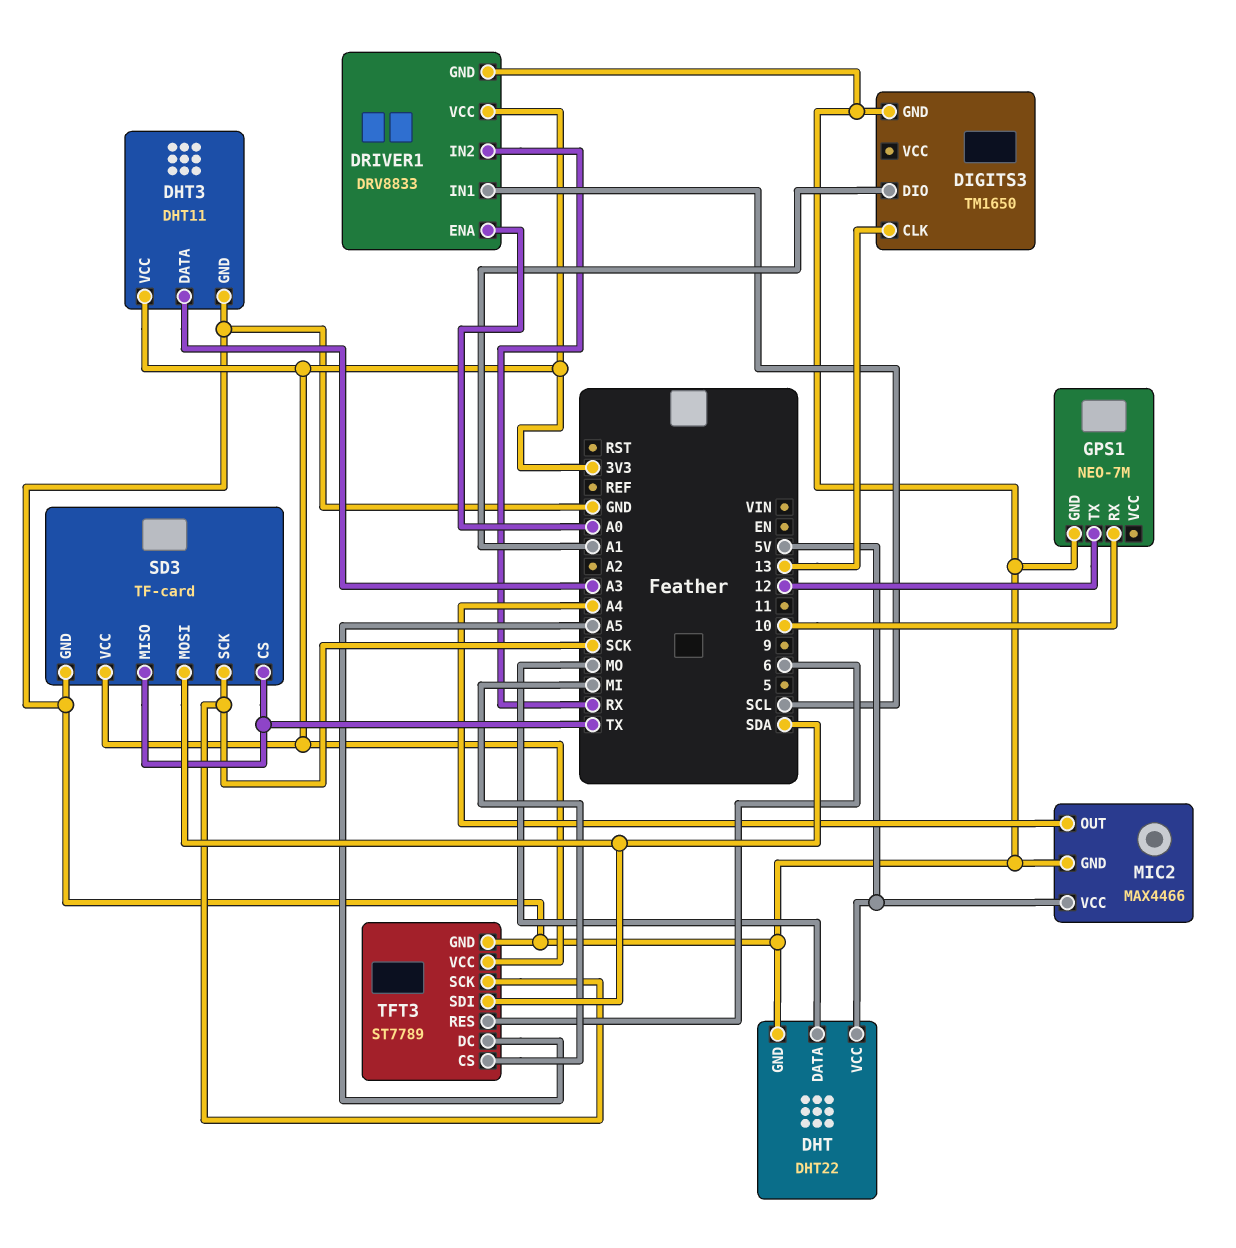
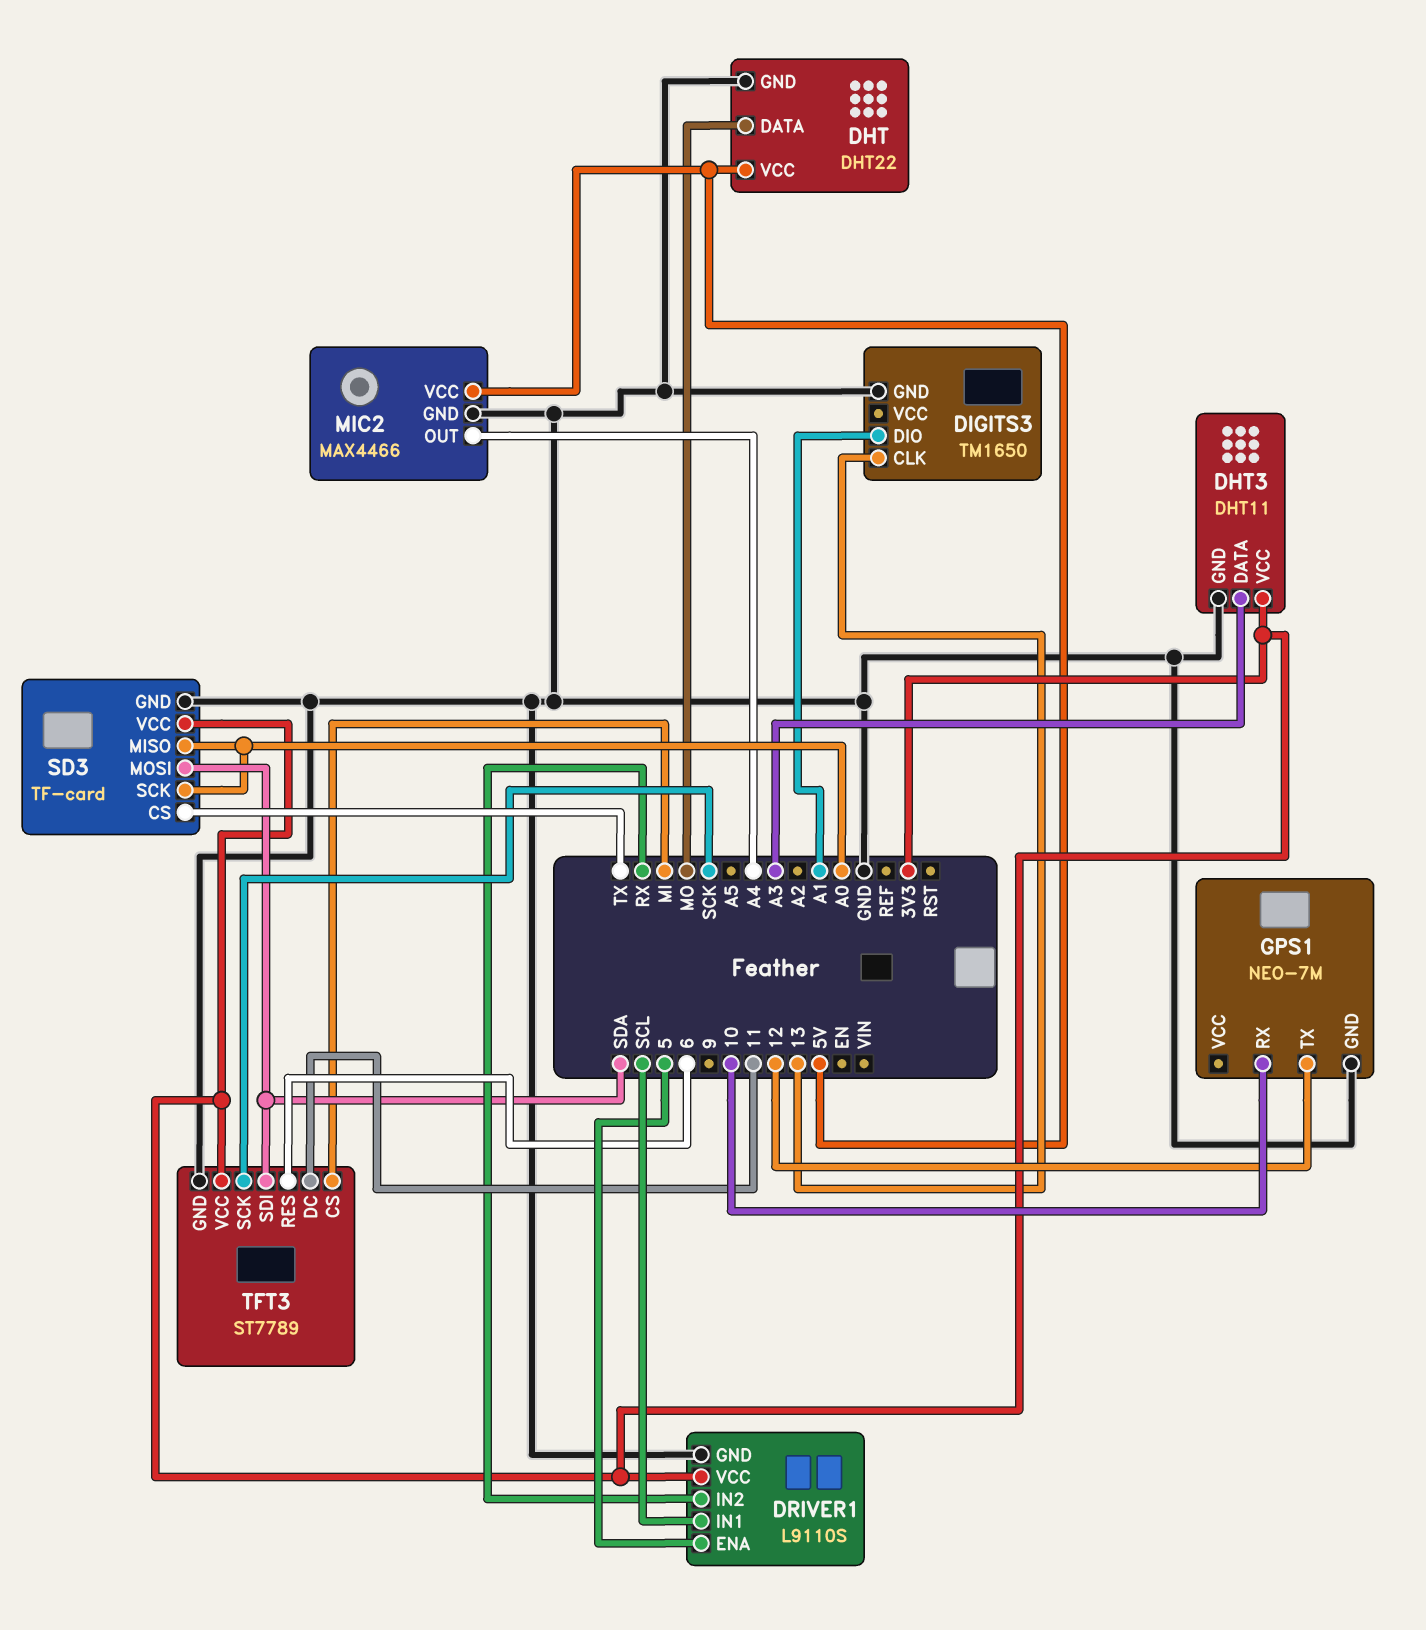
DRIVER1: DRV8833 -> L9110S
DRIVER1 pin ENA: A0 -> 5
SD3 pin MISO: TX -> A0
SD3 pin SCK: SCK -> A0
TFT3 pin DC: A5 -> 11

